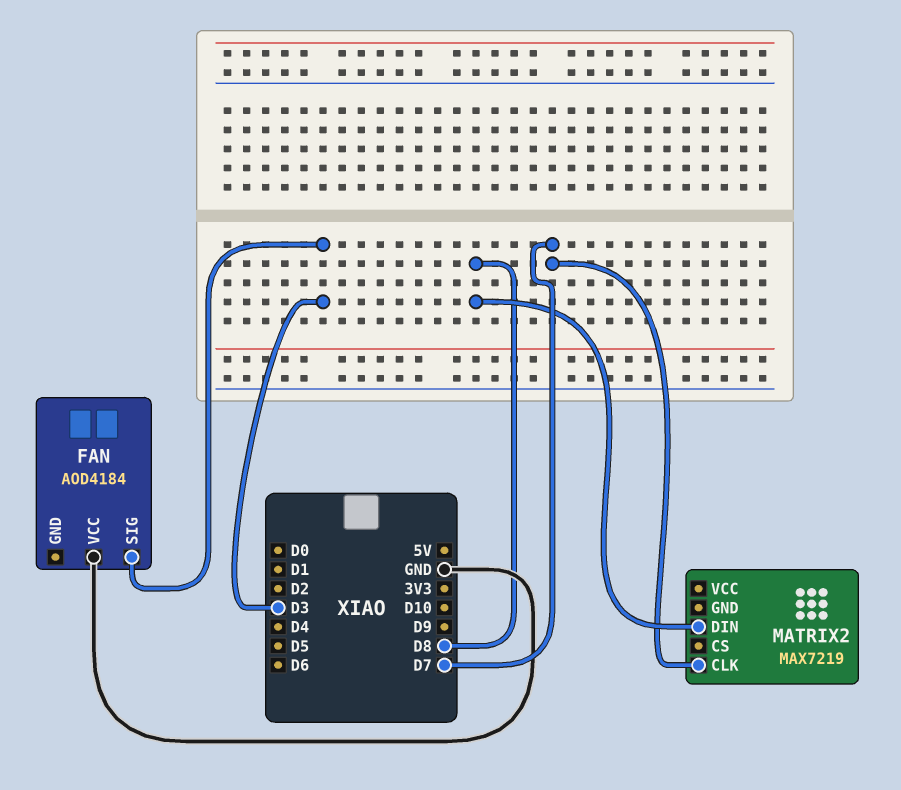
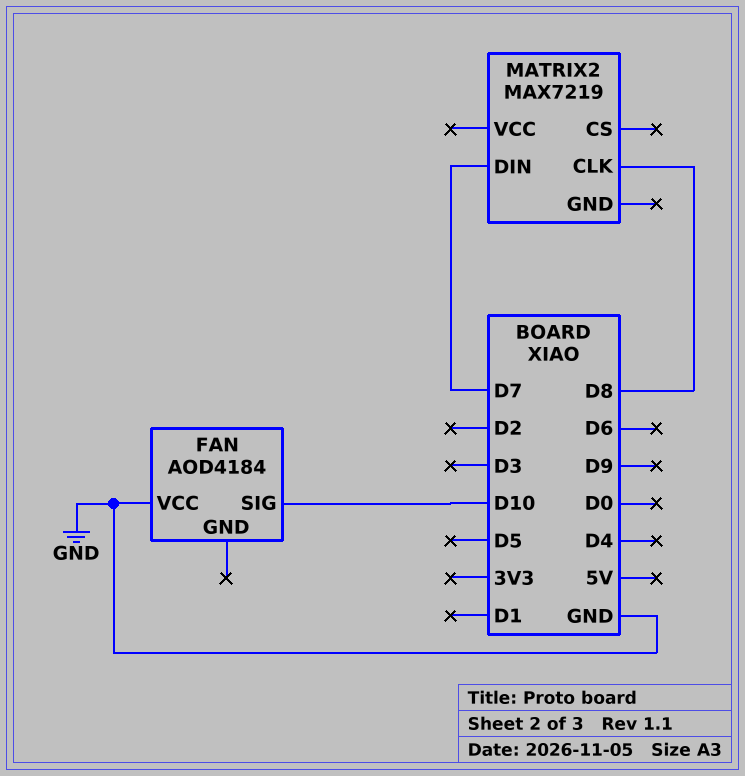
FAN pin SIG: D3 -> D10
MATRIX2 pin CLK: D7 -> D8
MATRIX2 pin DIN: D8 -> D7

